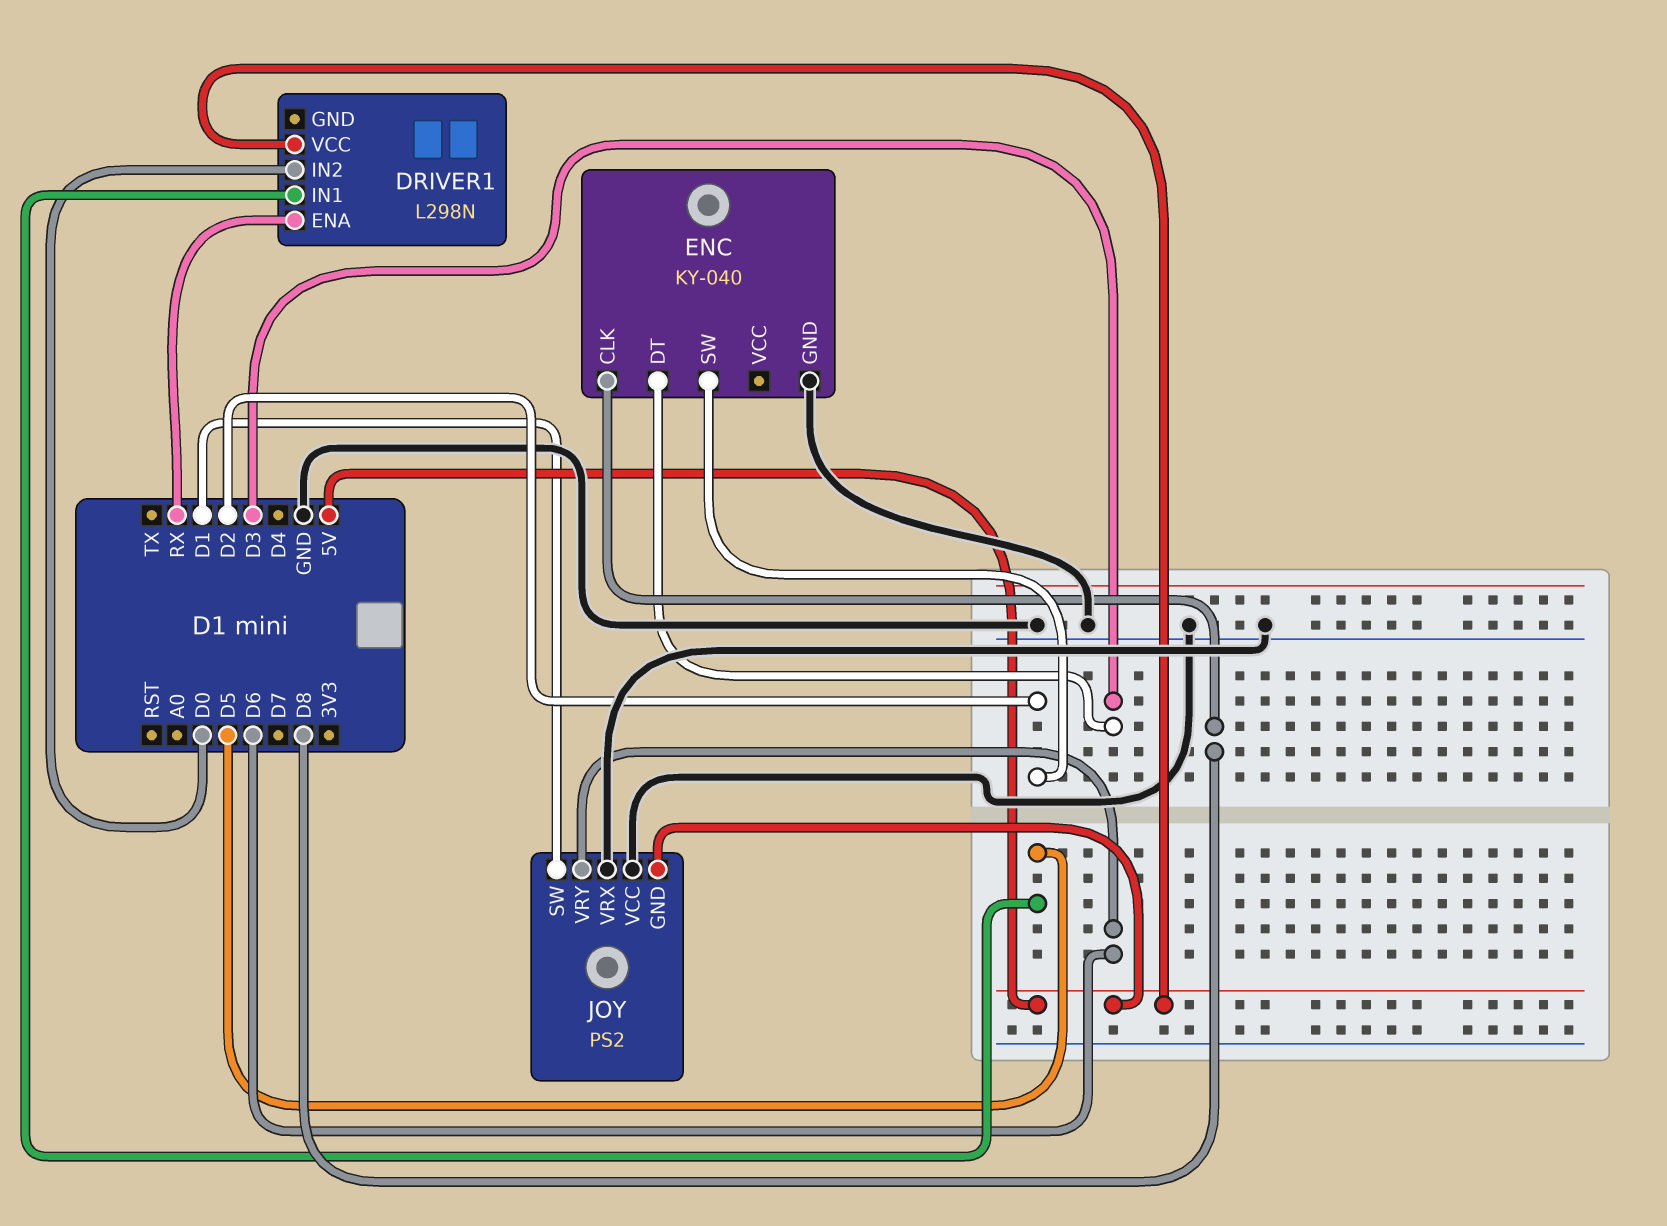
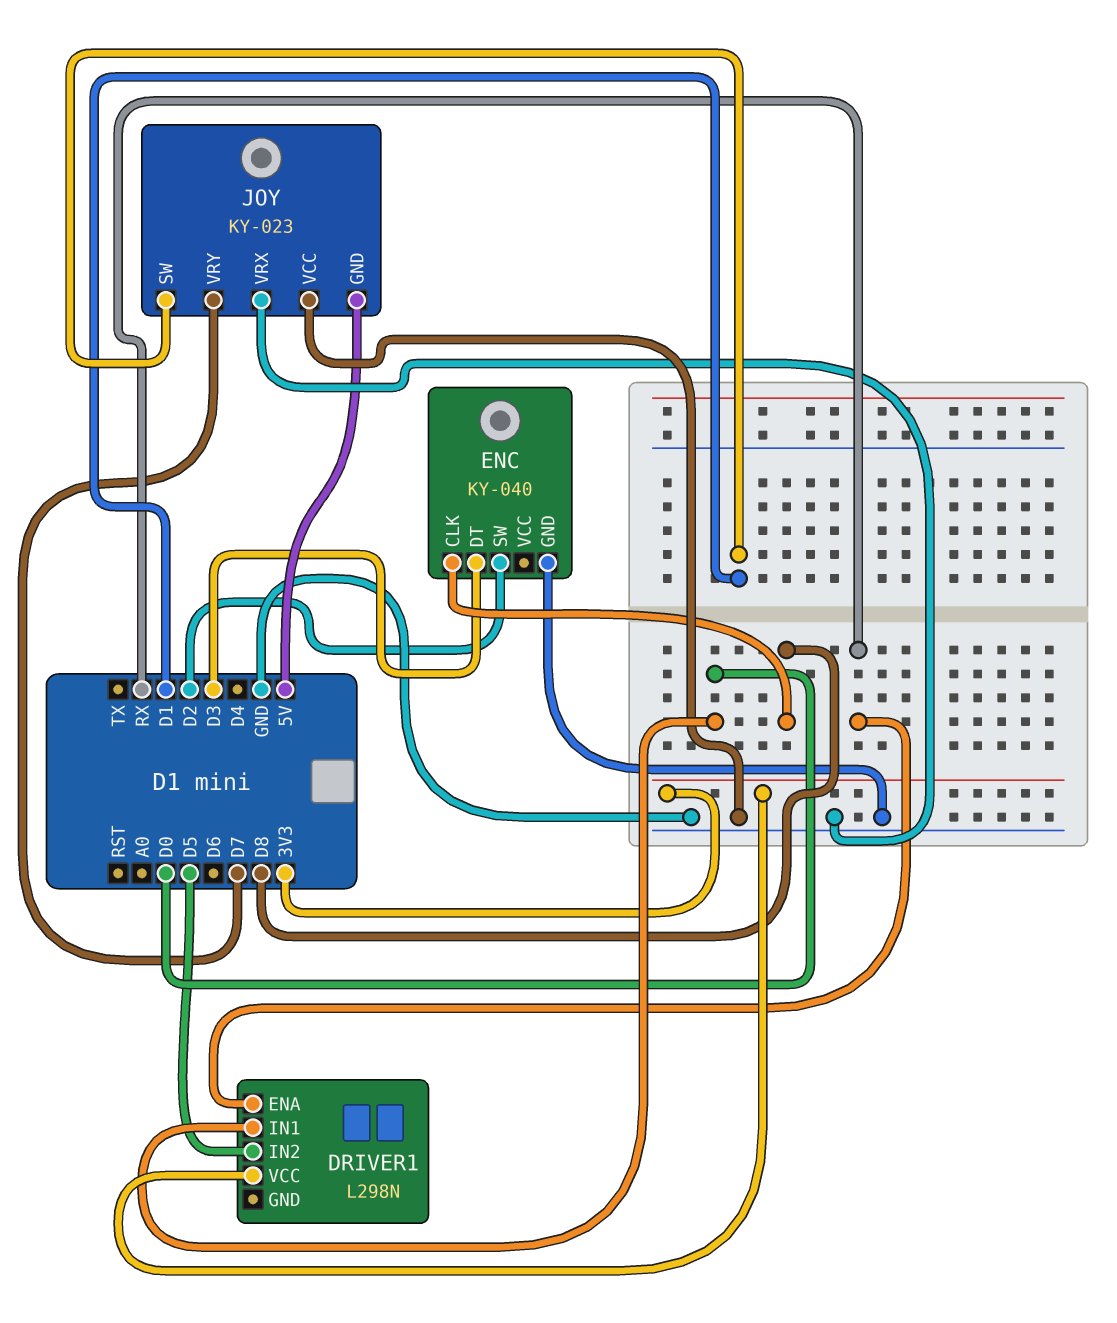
DRIVER1 pin IN1: D5 -> D0
DRIVER1 pin IN2: D0 -> D5
DRIVER1 pin VCC: 5V -> 3V3
JOY: PS2 -> KY-023
JOY pin VRY: D6 -> D7

